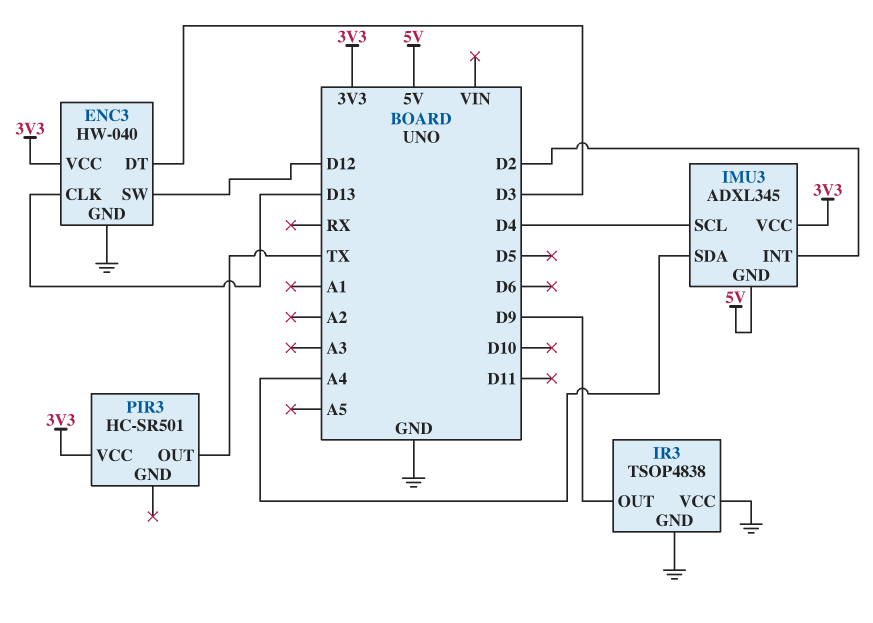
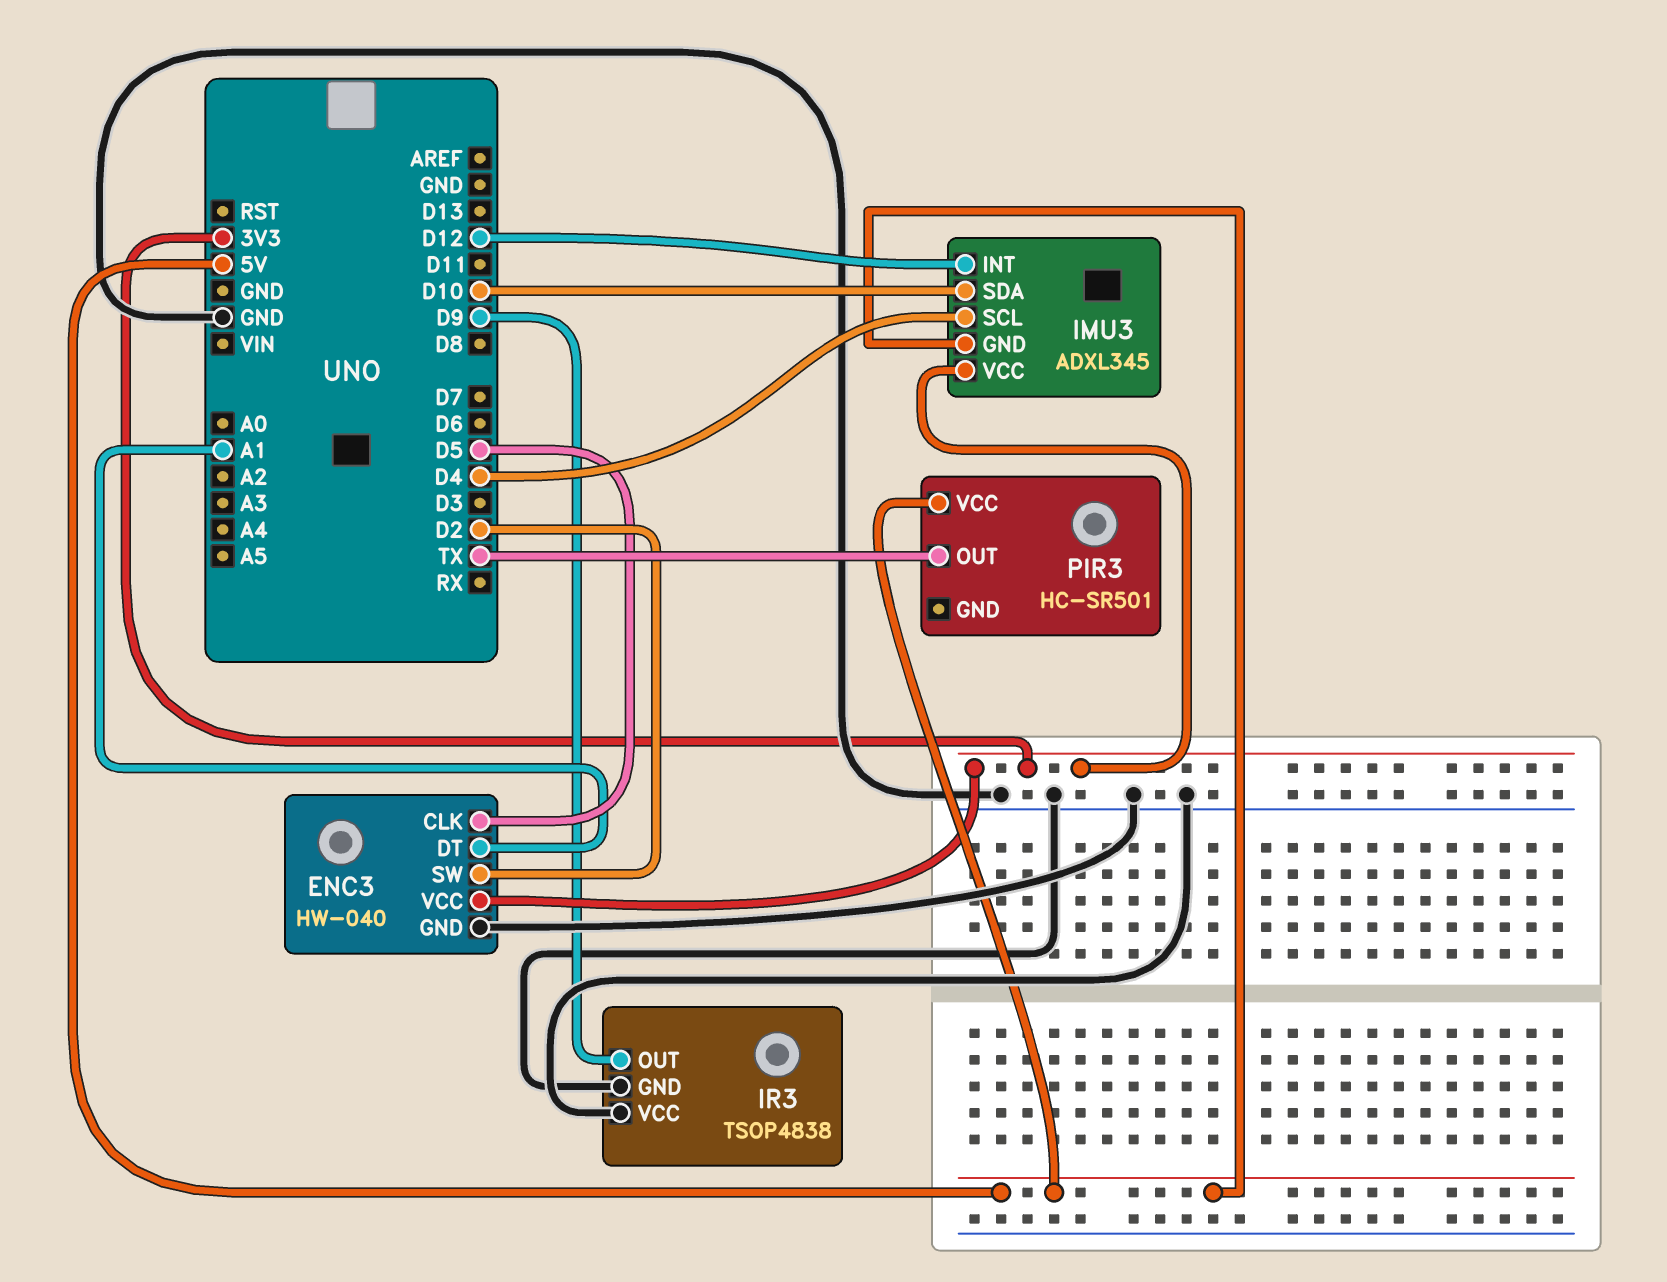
ENC3 pin CLK: D13 -> D5
ENC3 pin DT: D3 -> A1
ENC3 pin SW: D12 -> D2
IMU3 pin INT: D2 -> D12
IMU3 pin SDA: A4 -> D10
PIR3 pin VCC: 3V3 -> 5V

